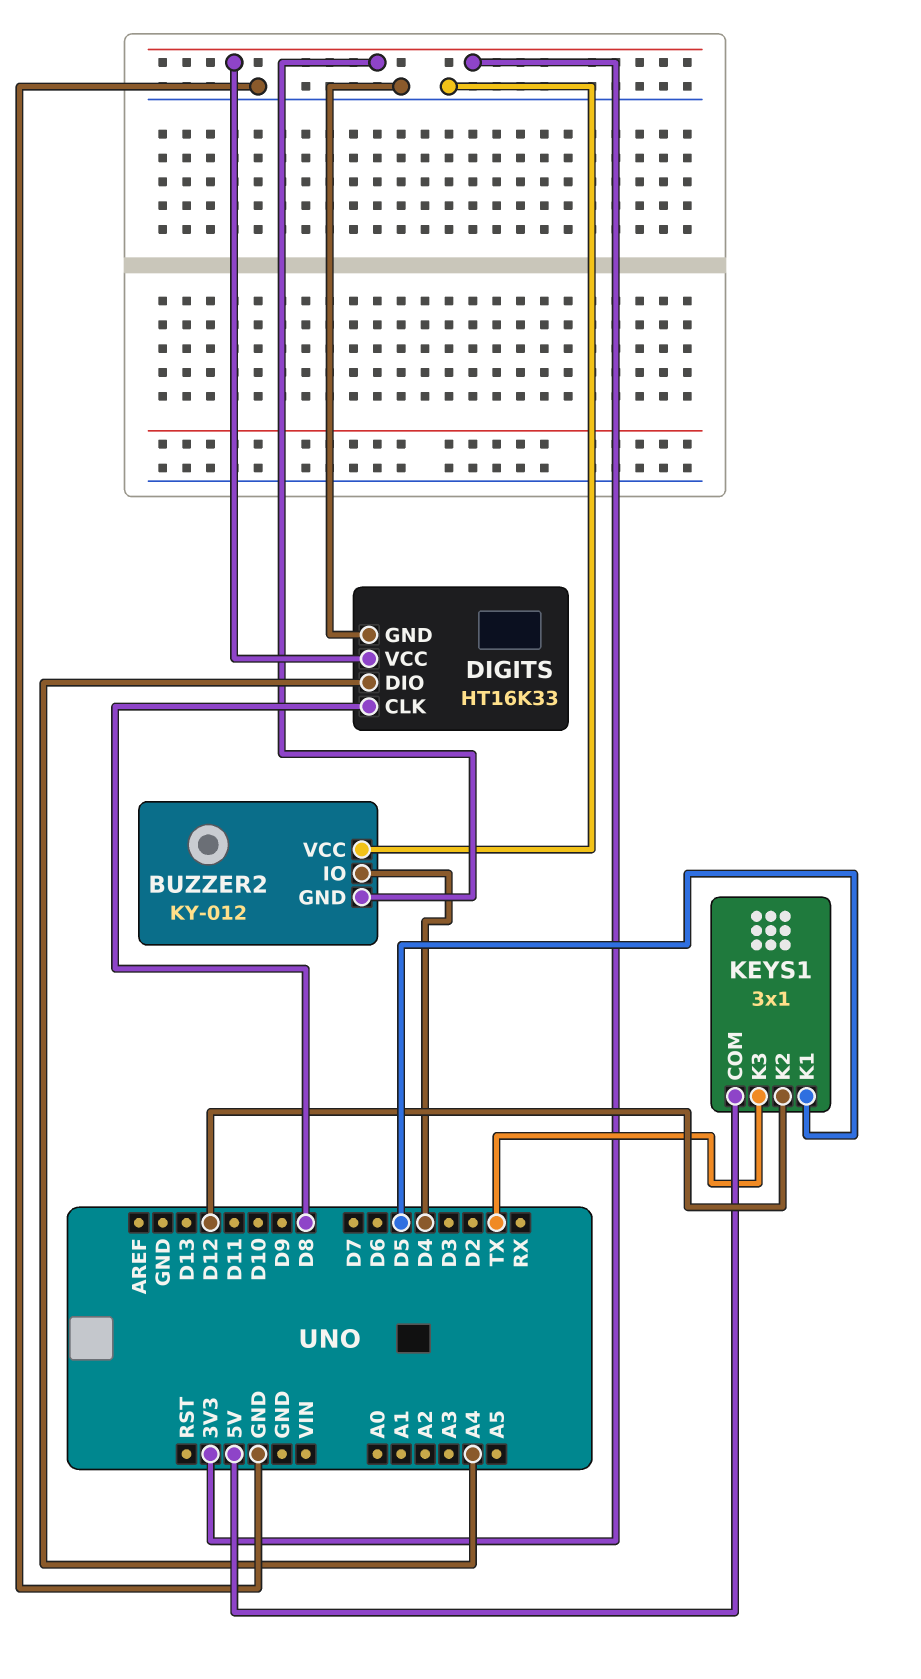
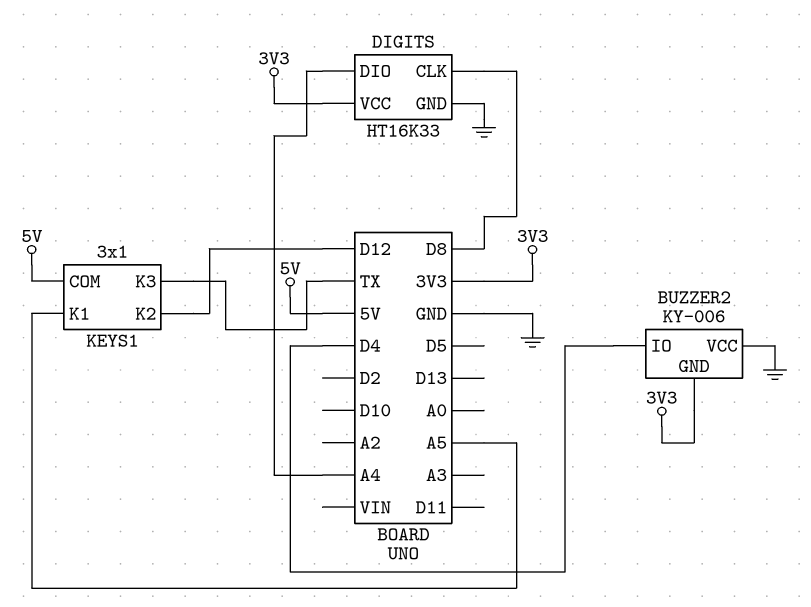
BUZZER2: KY-012 -> KY-006
KEYS1 pin K1: D5 -> A5

